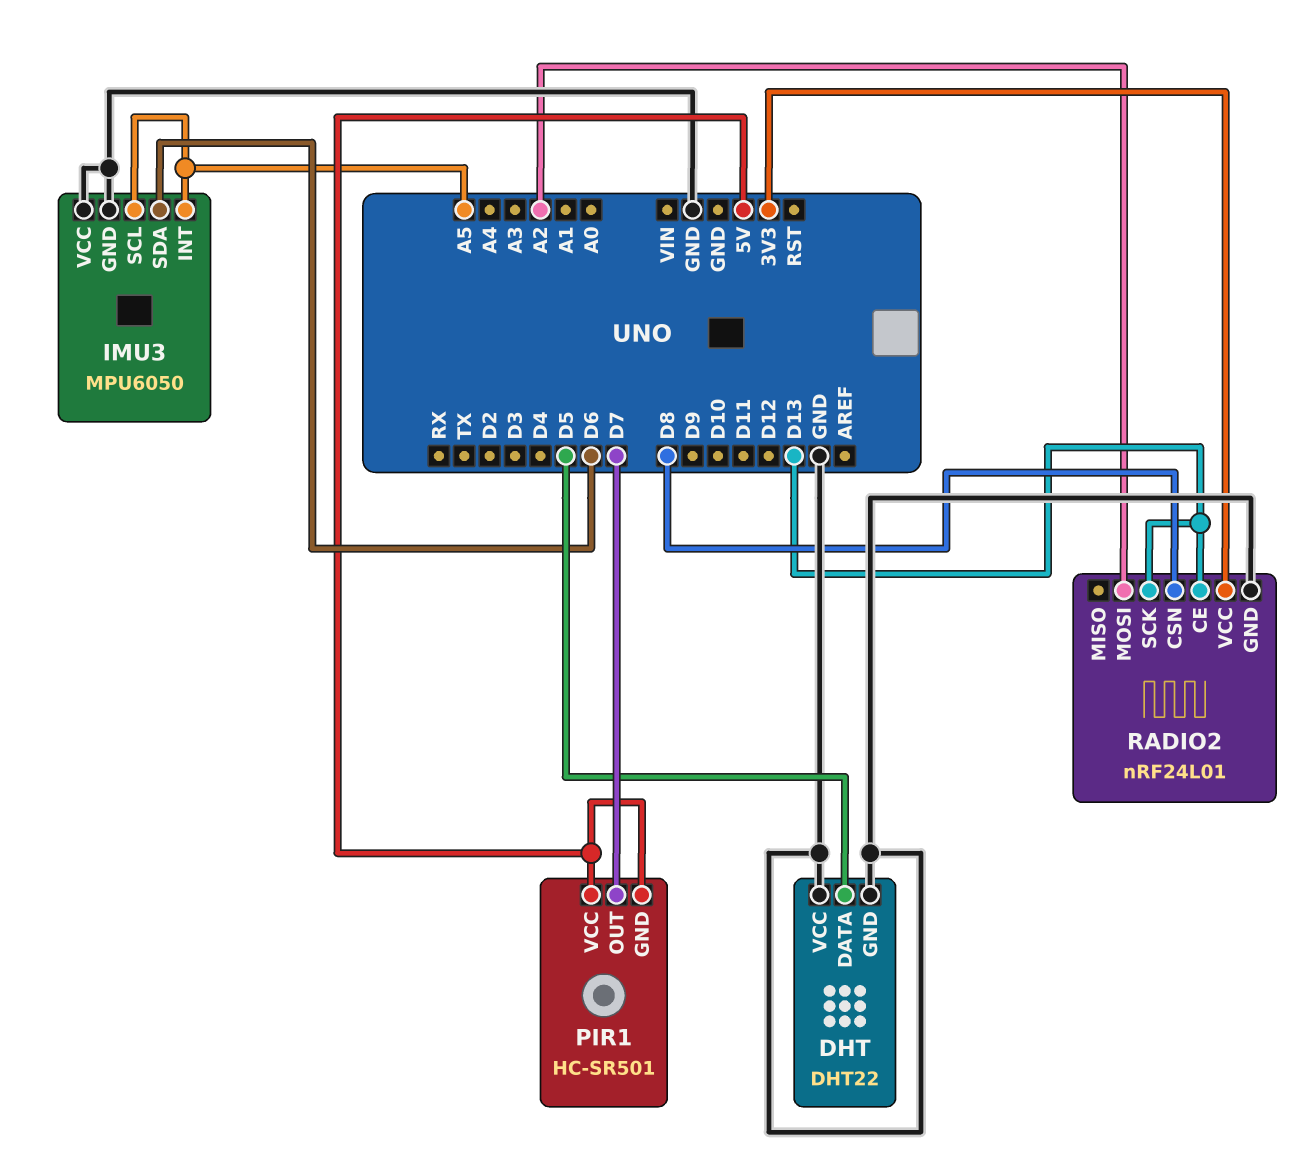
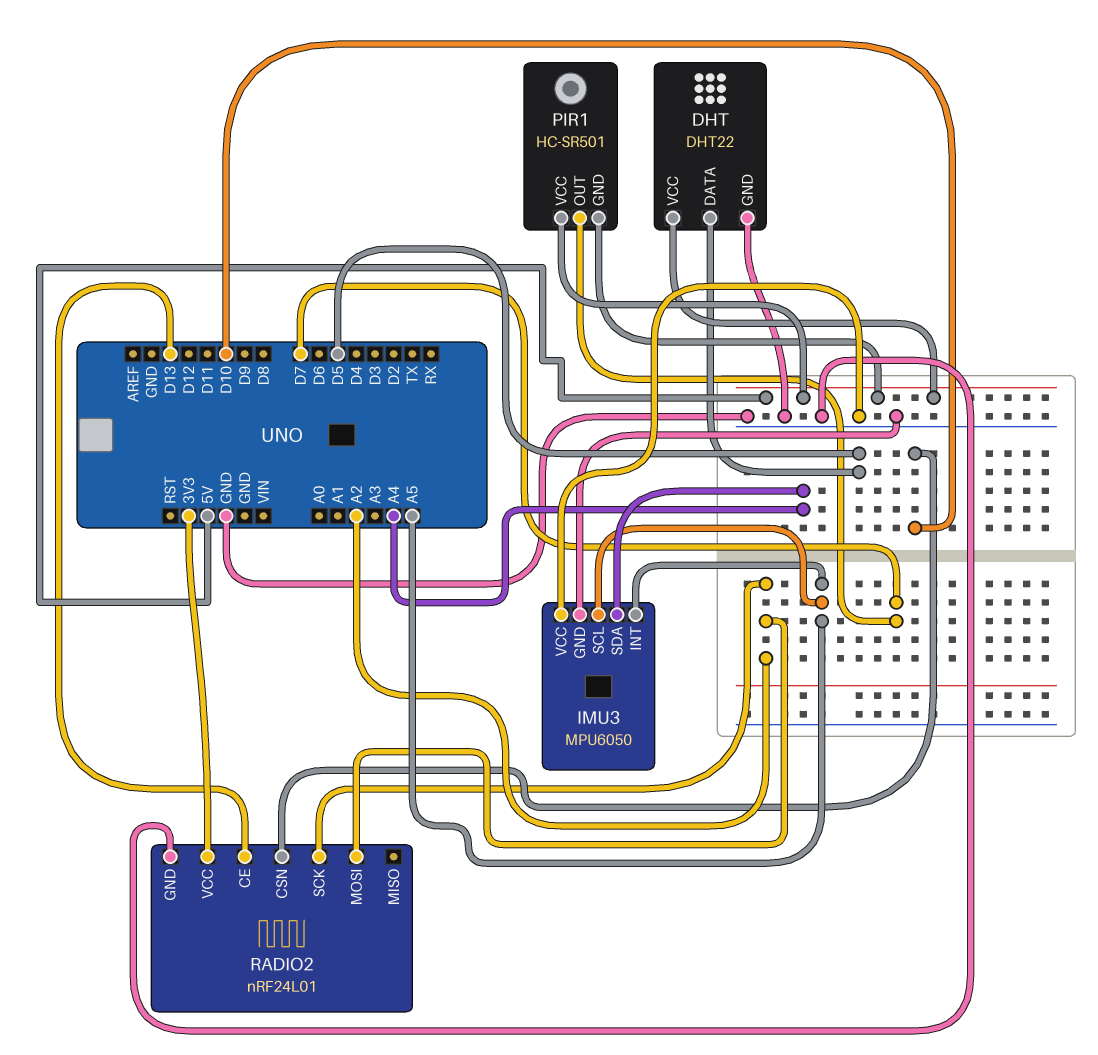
DHT pin VCC: GND -> 5V
IMU3 pin SDA: D6 -> A4
RADIO2 pin CSN: D8 -> D10
RADIO2 pin SCK: D13 -> A2

